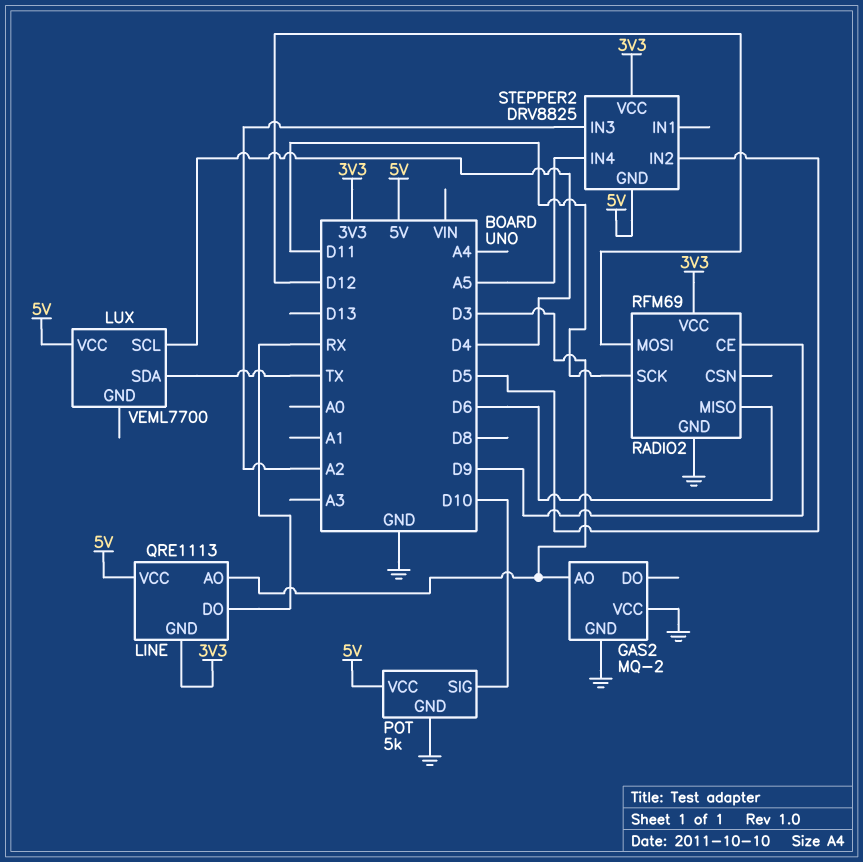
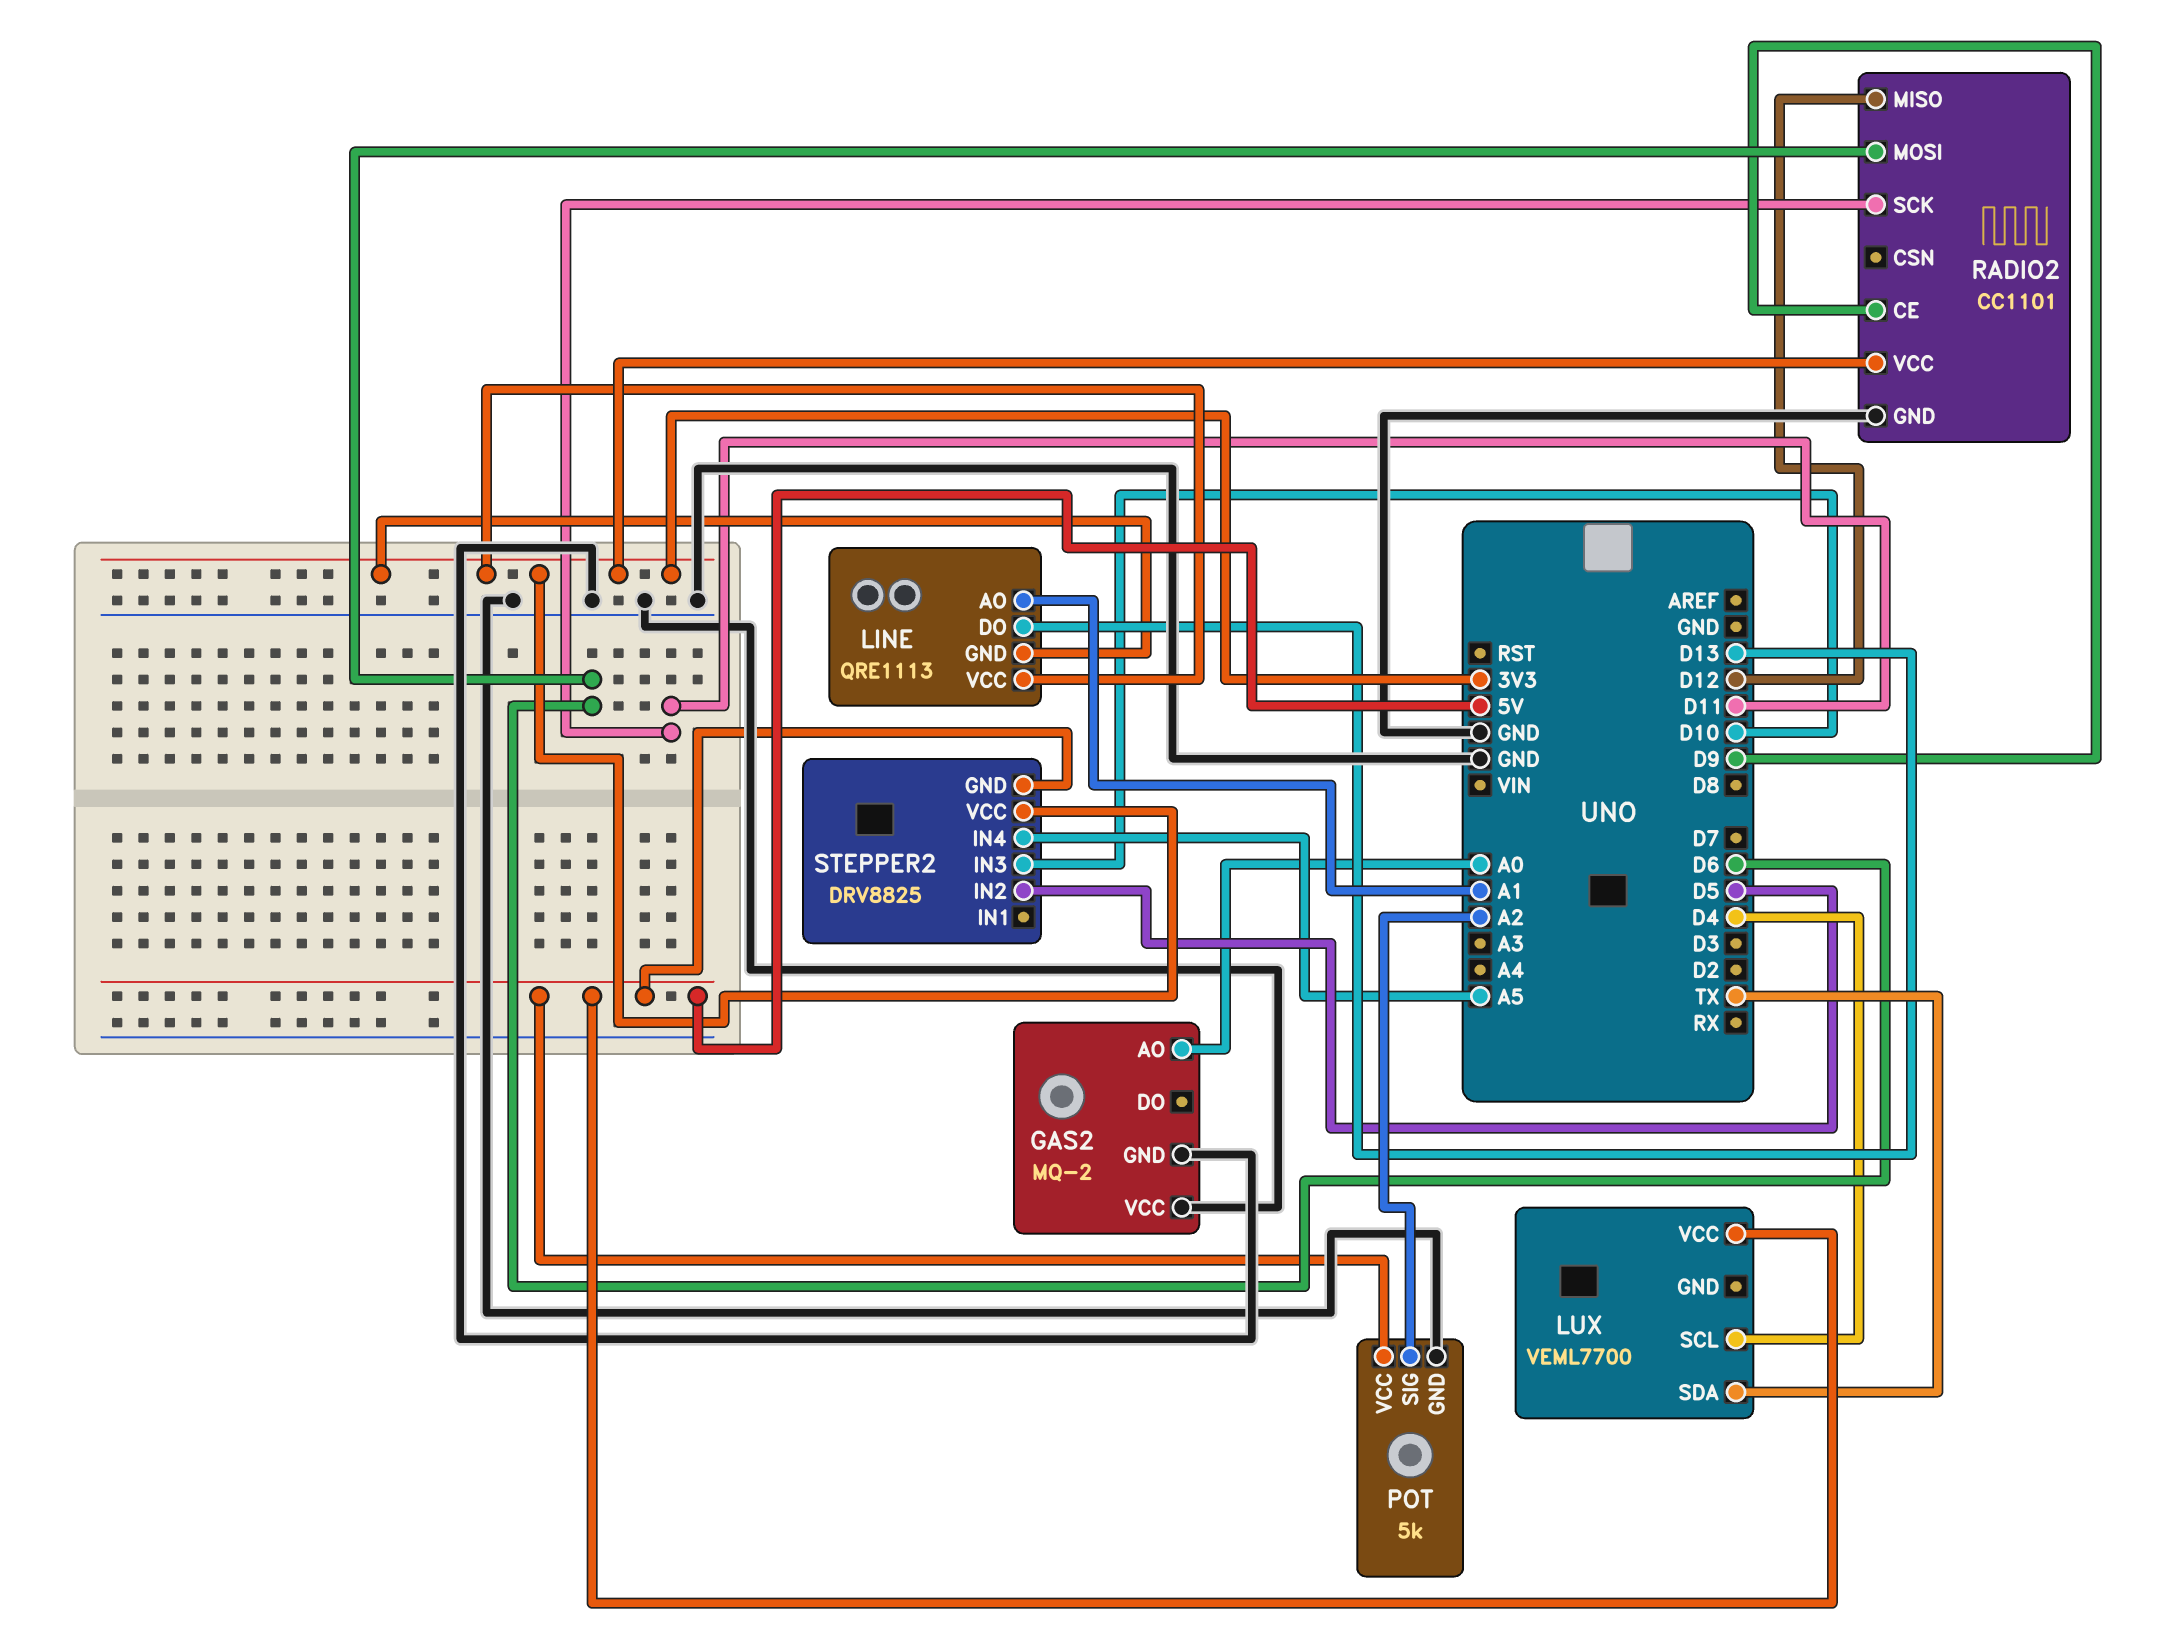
GAS2 pin AO: D3 -> A0
LINE pin AO: D3 -> A1
LINE pin DO: RX -> D13
LINE pin VCC: 5V -> 3V3
POT pin SIG: D10 -> A2
RADIO2: RFM69 -> CC1101
RADIO2 pin MISO: D6 -> D12
RADIO2 pin MOSI: D12 -> D6
STEPPER2 pin IN3: A2 -> D10

